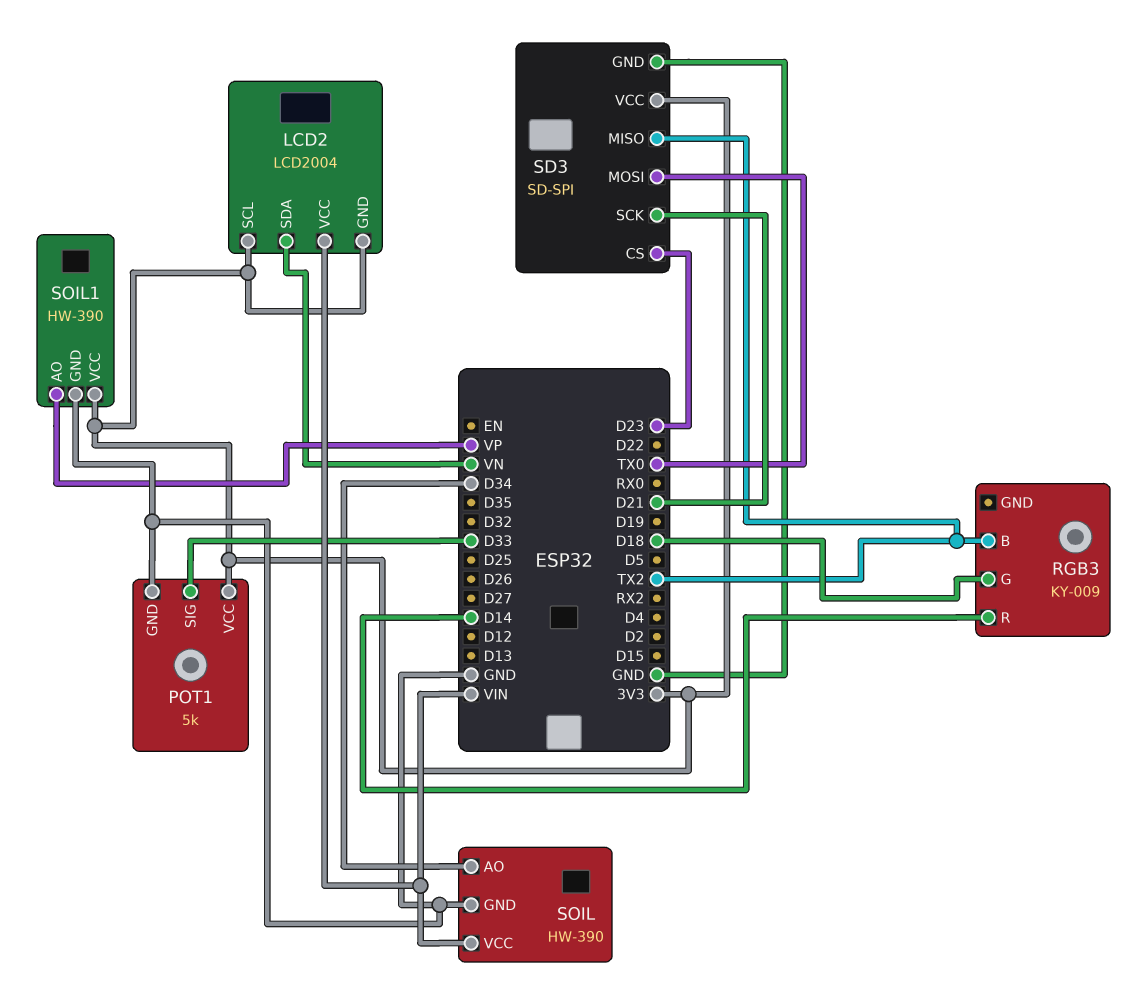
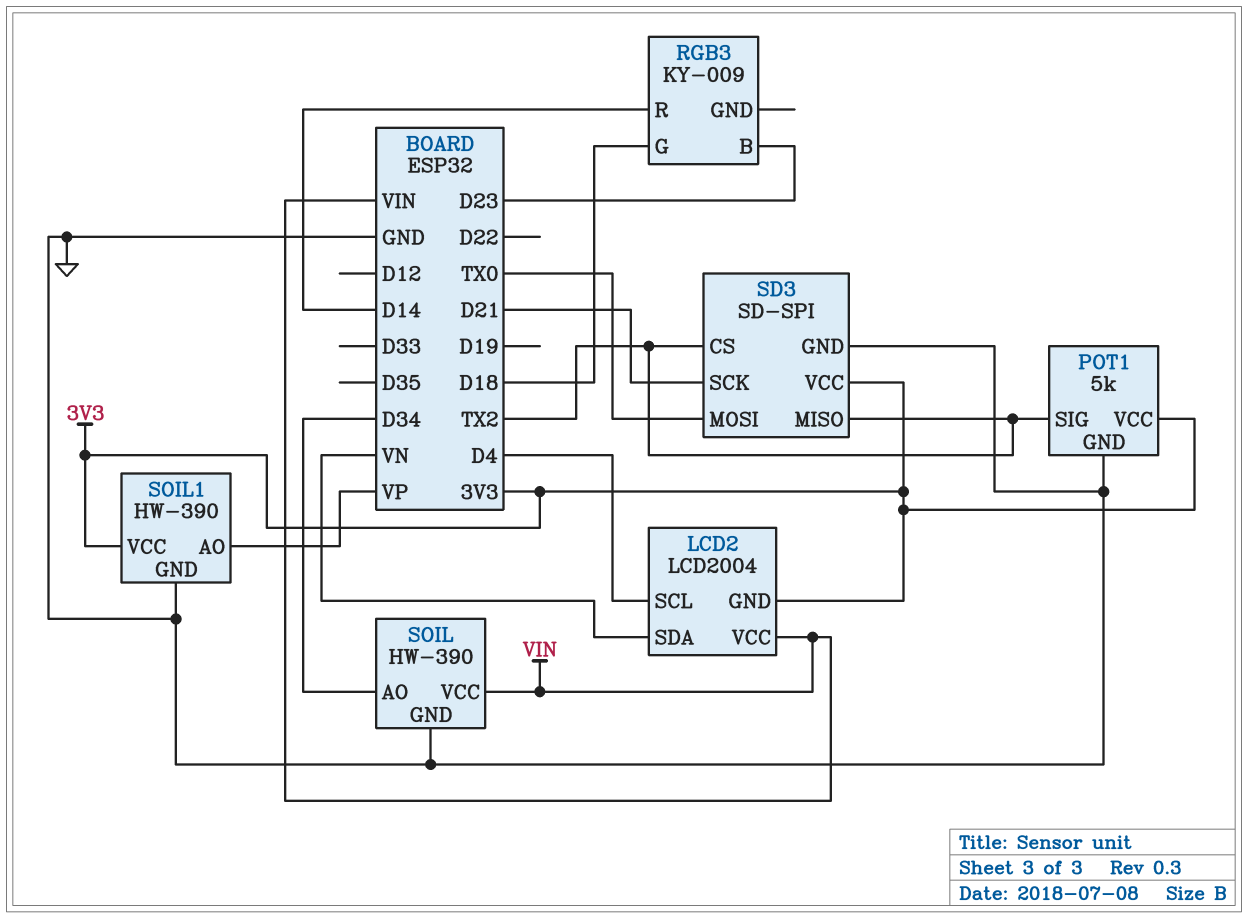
LCD2 pin SCL: 3V3 -> D4
POT1 pin SIG: D33 -> TX2
RGB3 pin B: TX2 -> D23
SD3 pin CS: D23 -> TX2

